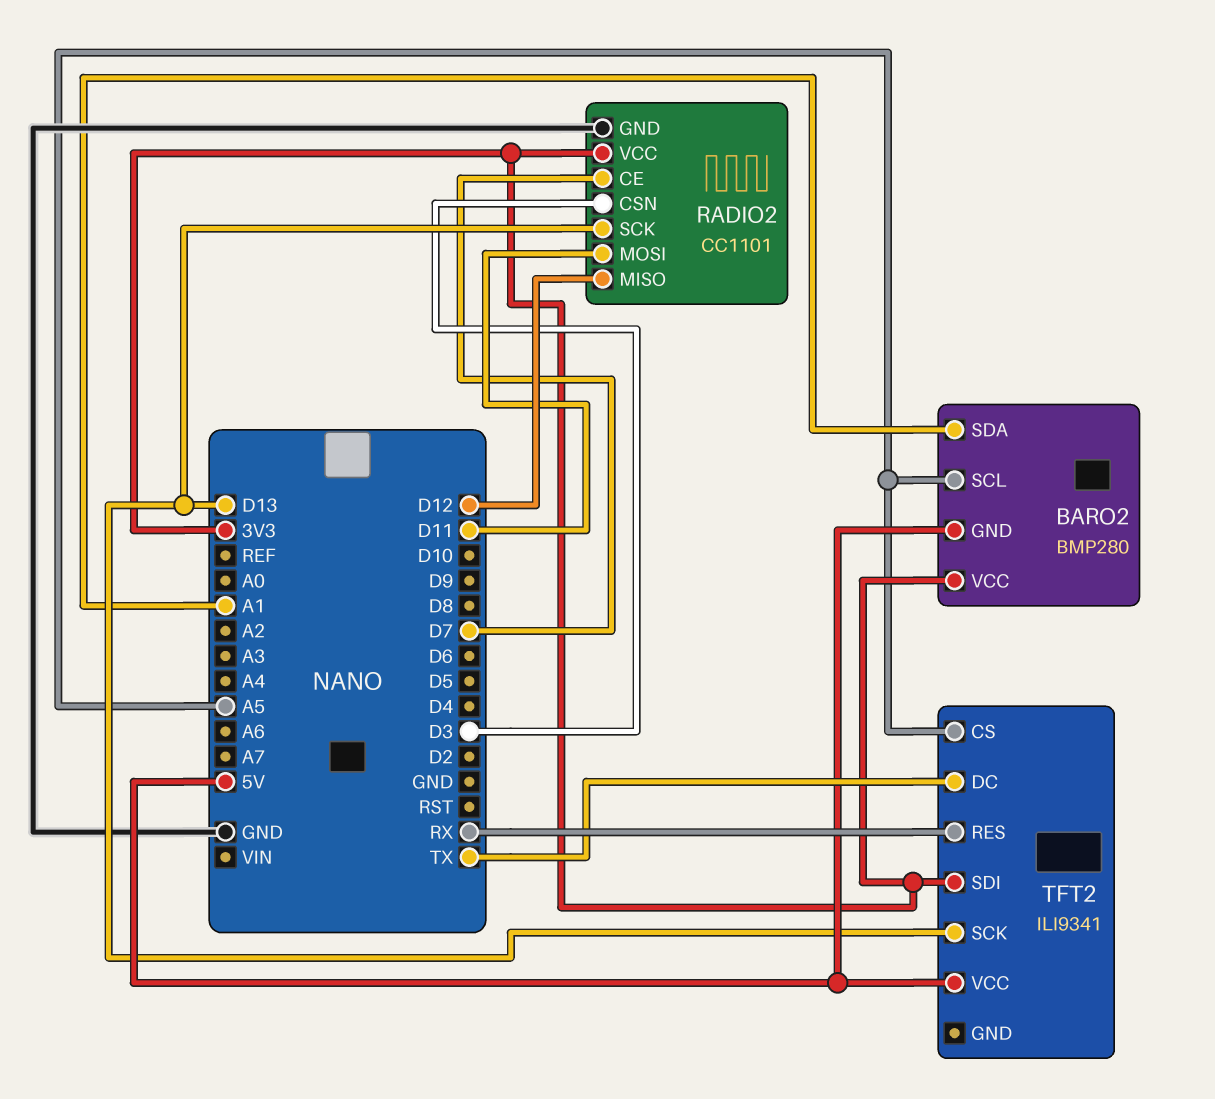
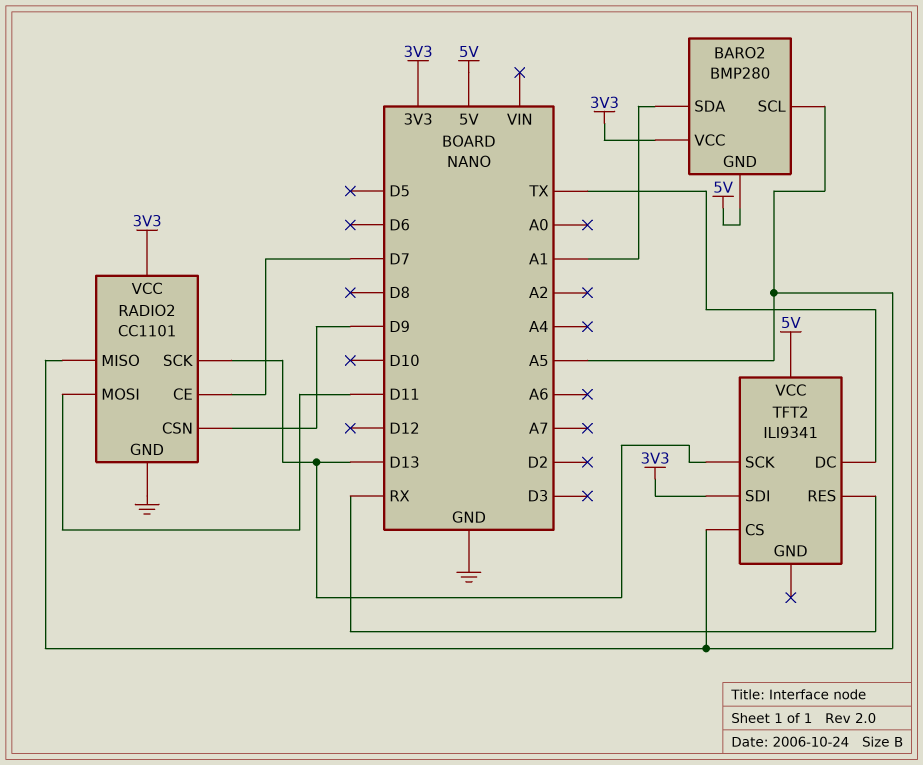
RADIO2 pin CSN: D3 -> D9
RADIO2 pin MISO: D12 -> A5

